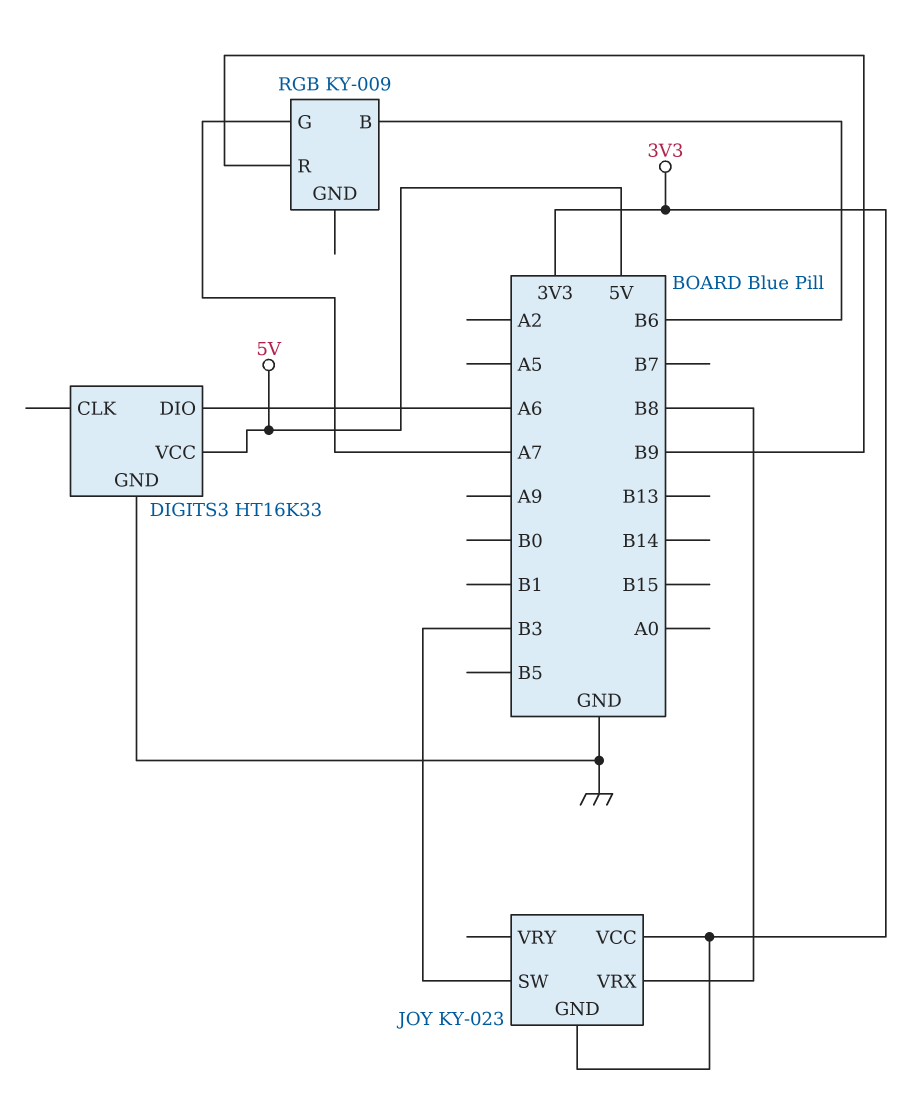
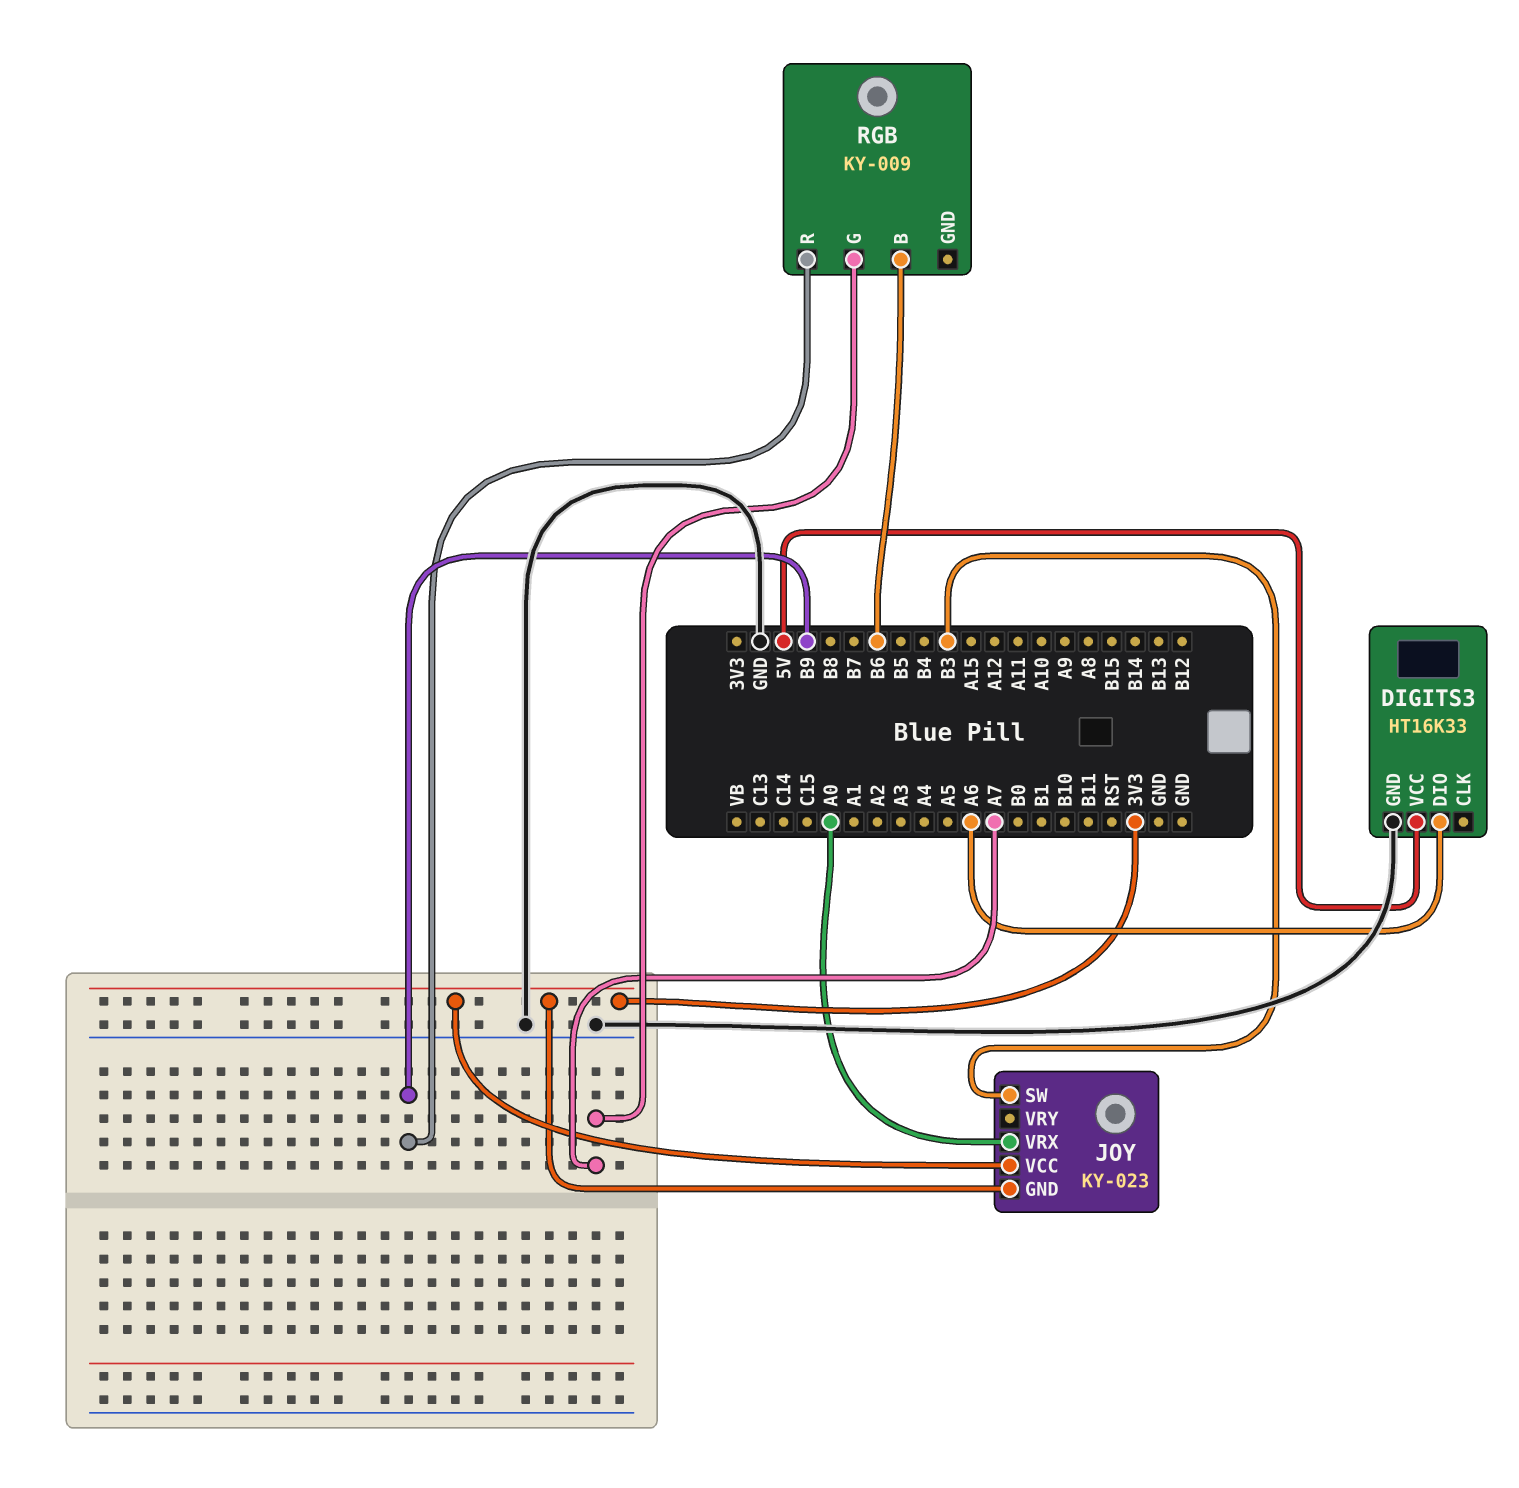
JOY pin VRX: B8 -> A0

